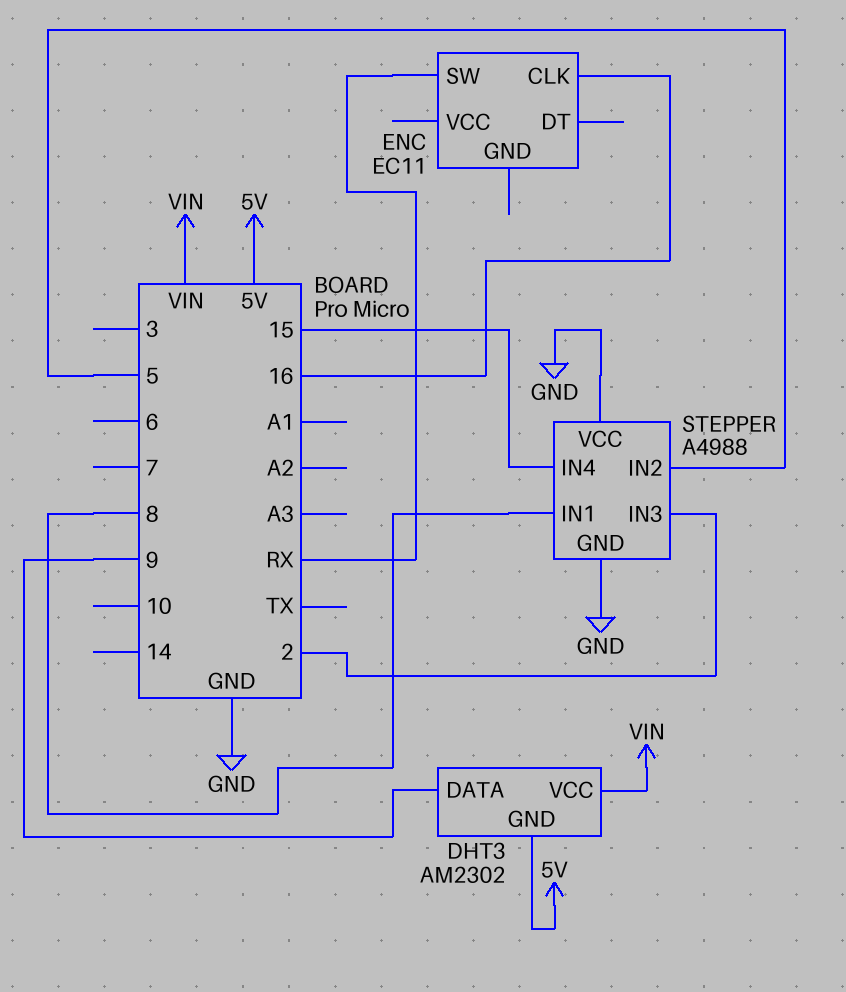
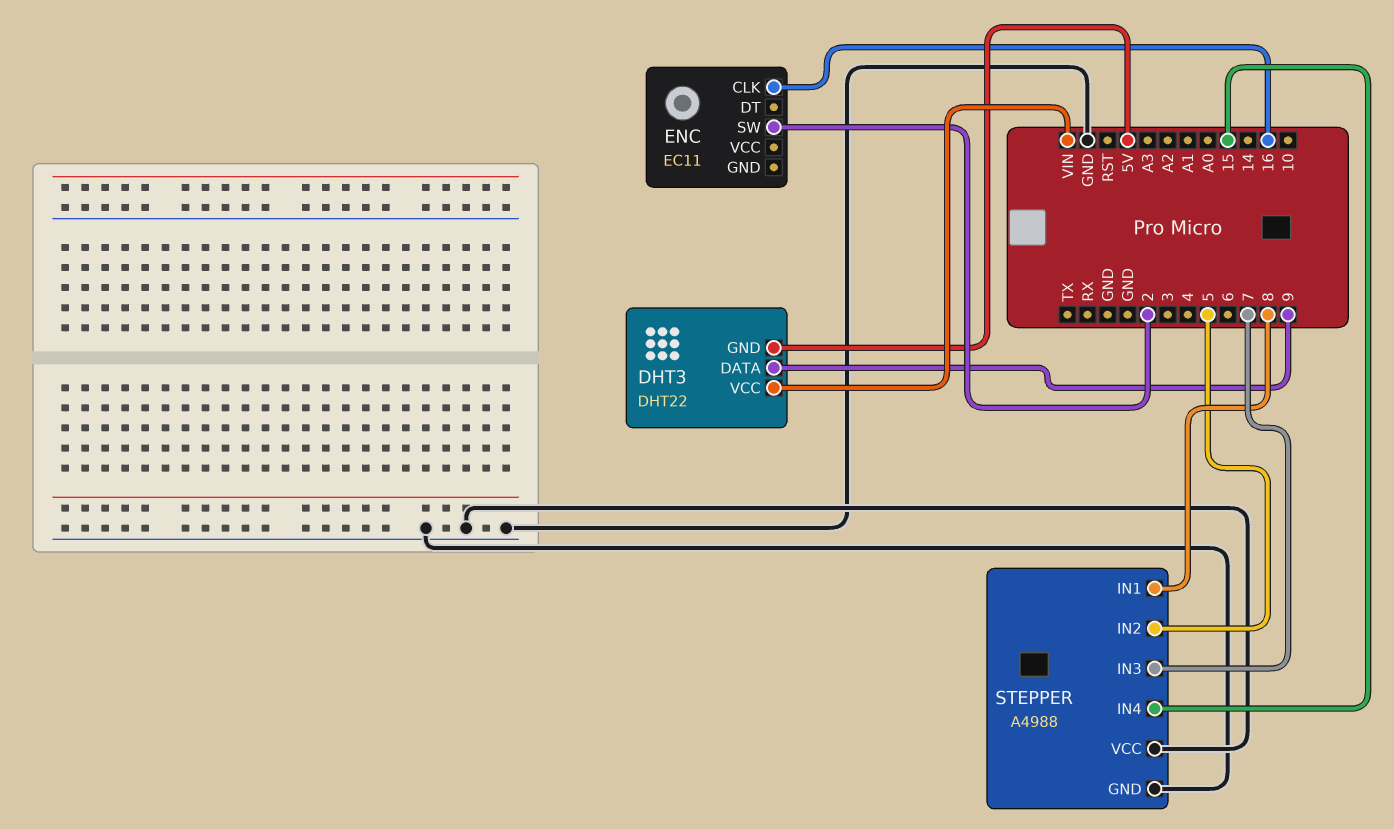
DHT3: AM2302 -> DHT22
ENC pin SW: RX -> 2
STEPPER pin IN3: 2 -> 7

